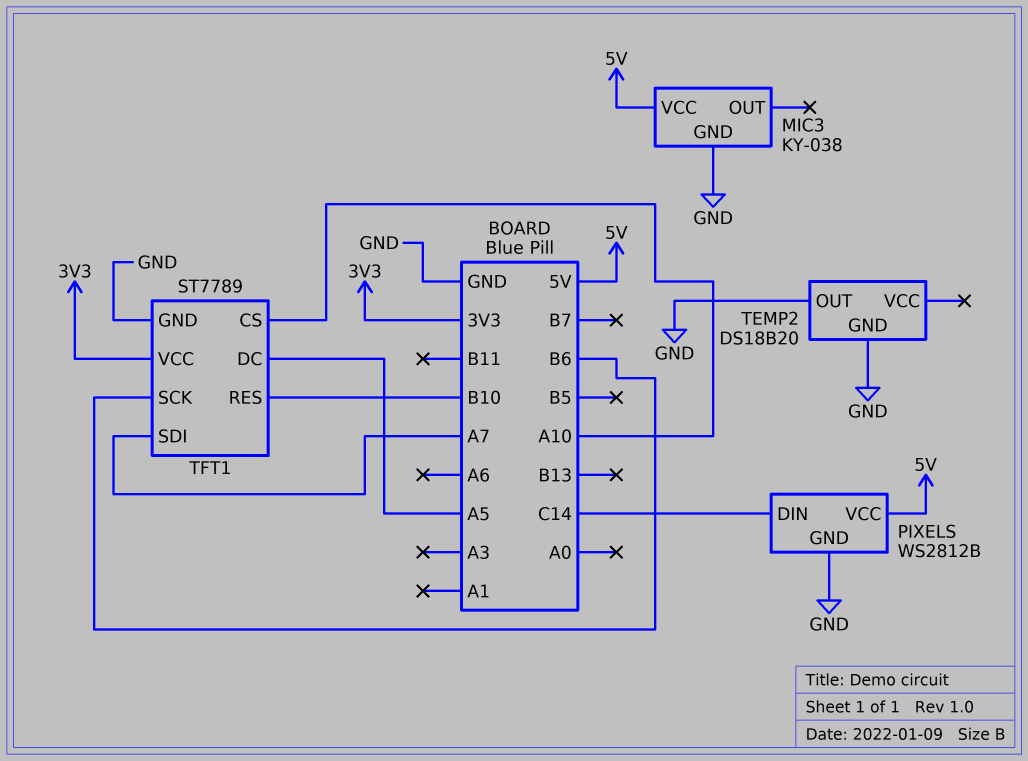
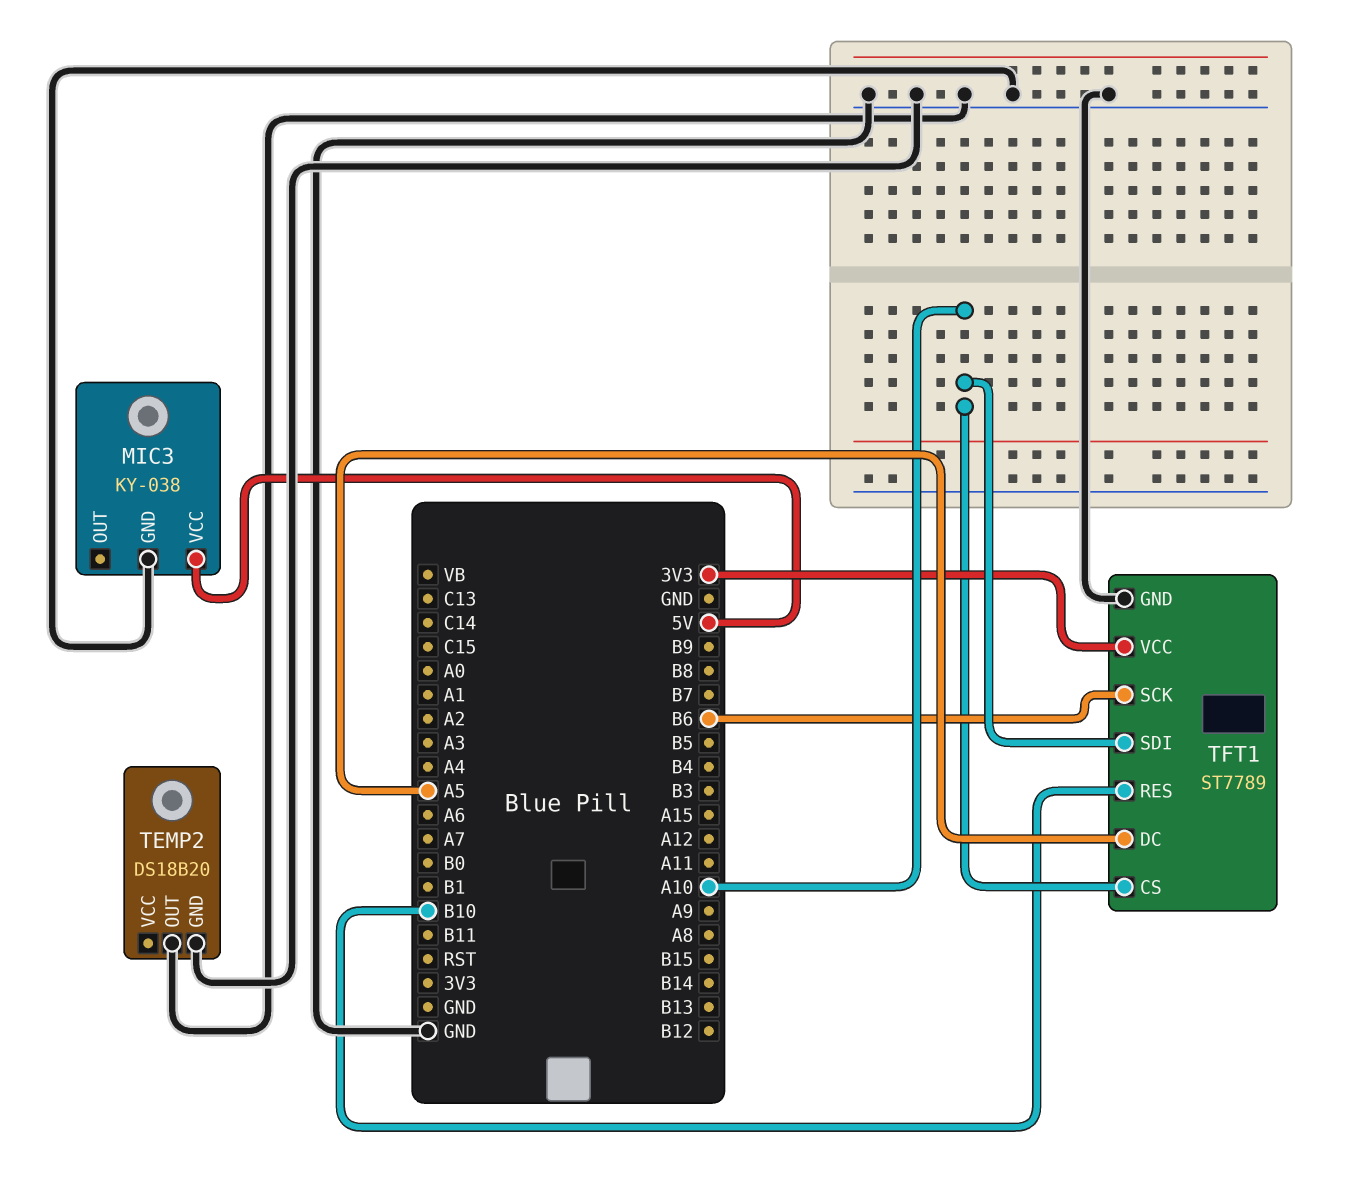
PIXELS: WS2812B -> none
PIXELS pin DIN: C14 -> none
PIXELS pin GND: GND -> none
PIXELS pin VCC: 5V -> none
TFT1 pin SDI: A7 -> A10

